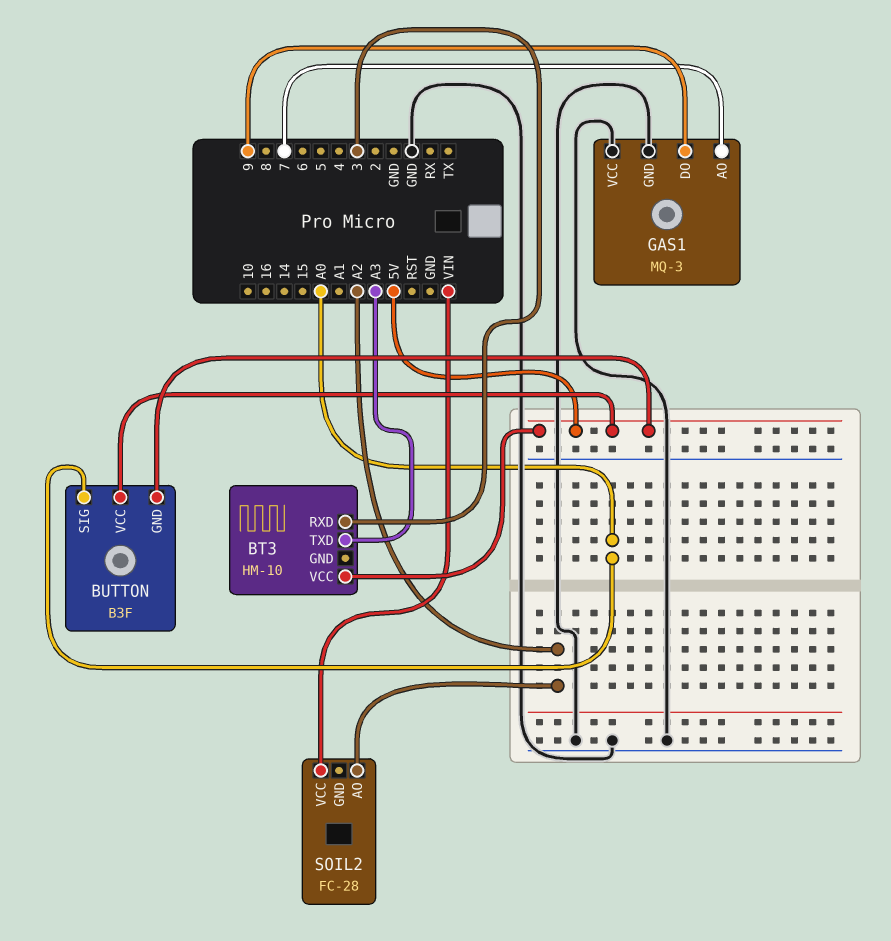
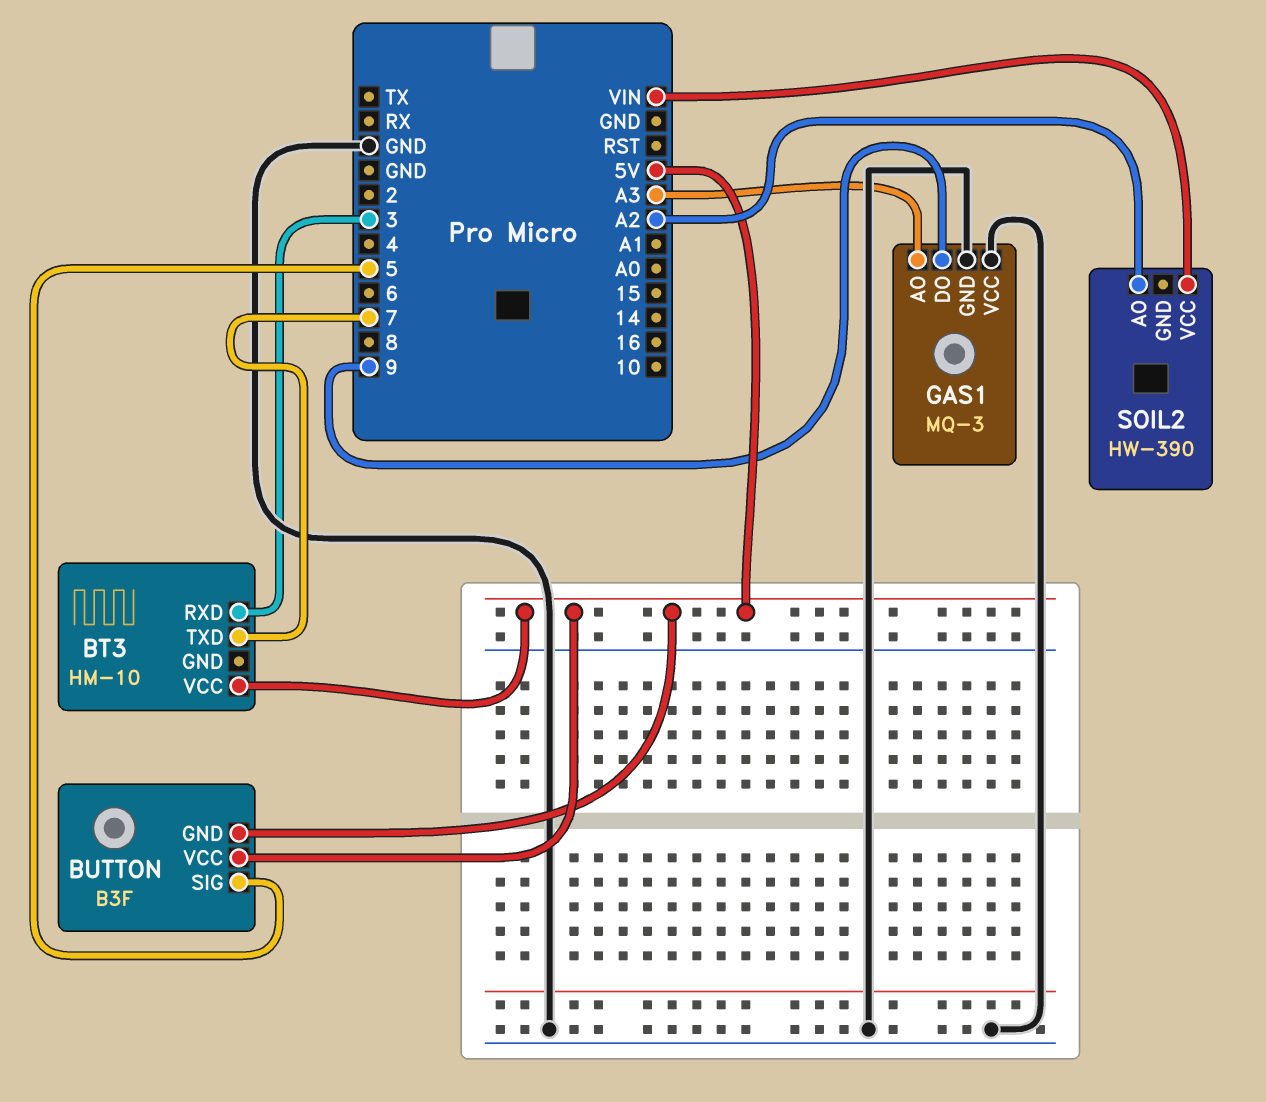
BT3 pin TXD: A3 -> 7
BUTTON pin SIG: A0 -> 5
GAS1 pin AO: 7 -> A3
SOIL2: FC-28 -> HW-390

